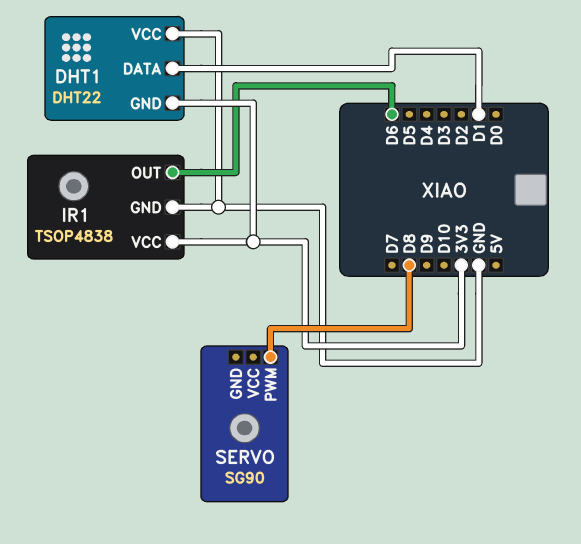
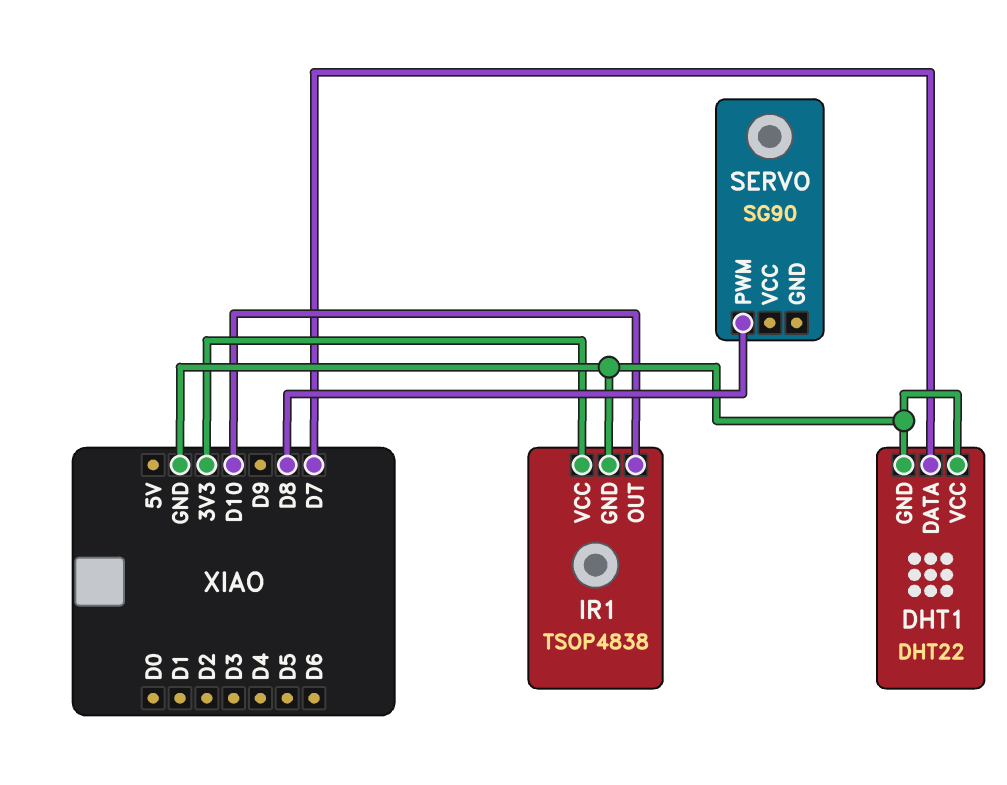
DHT1 pin DATA: D1 -> D7
DHT1 pin GND: 3V3 -> GND
IR1 pin OUT: D6 -> D10

